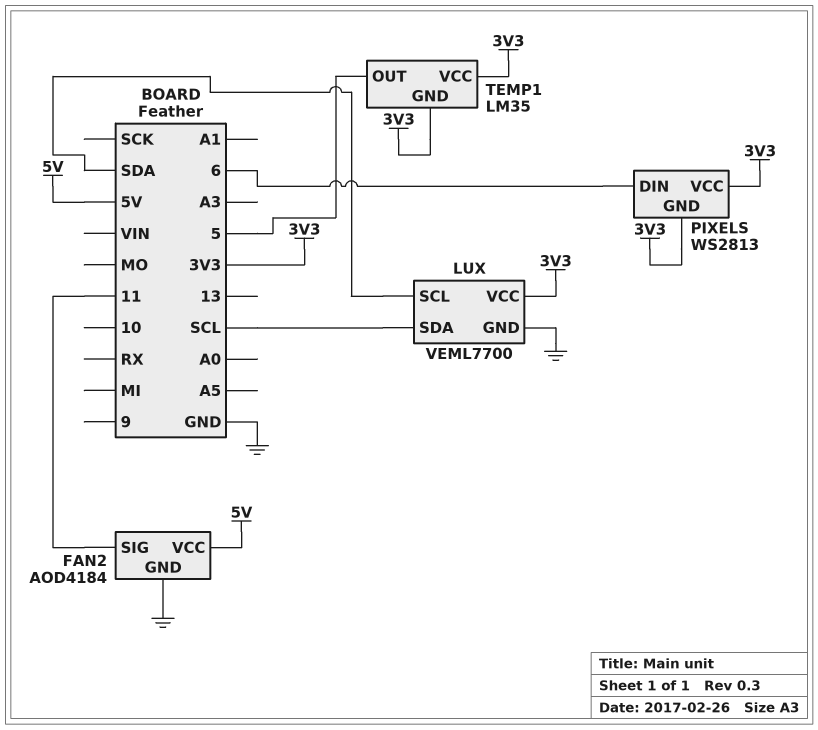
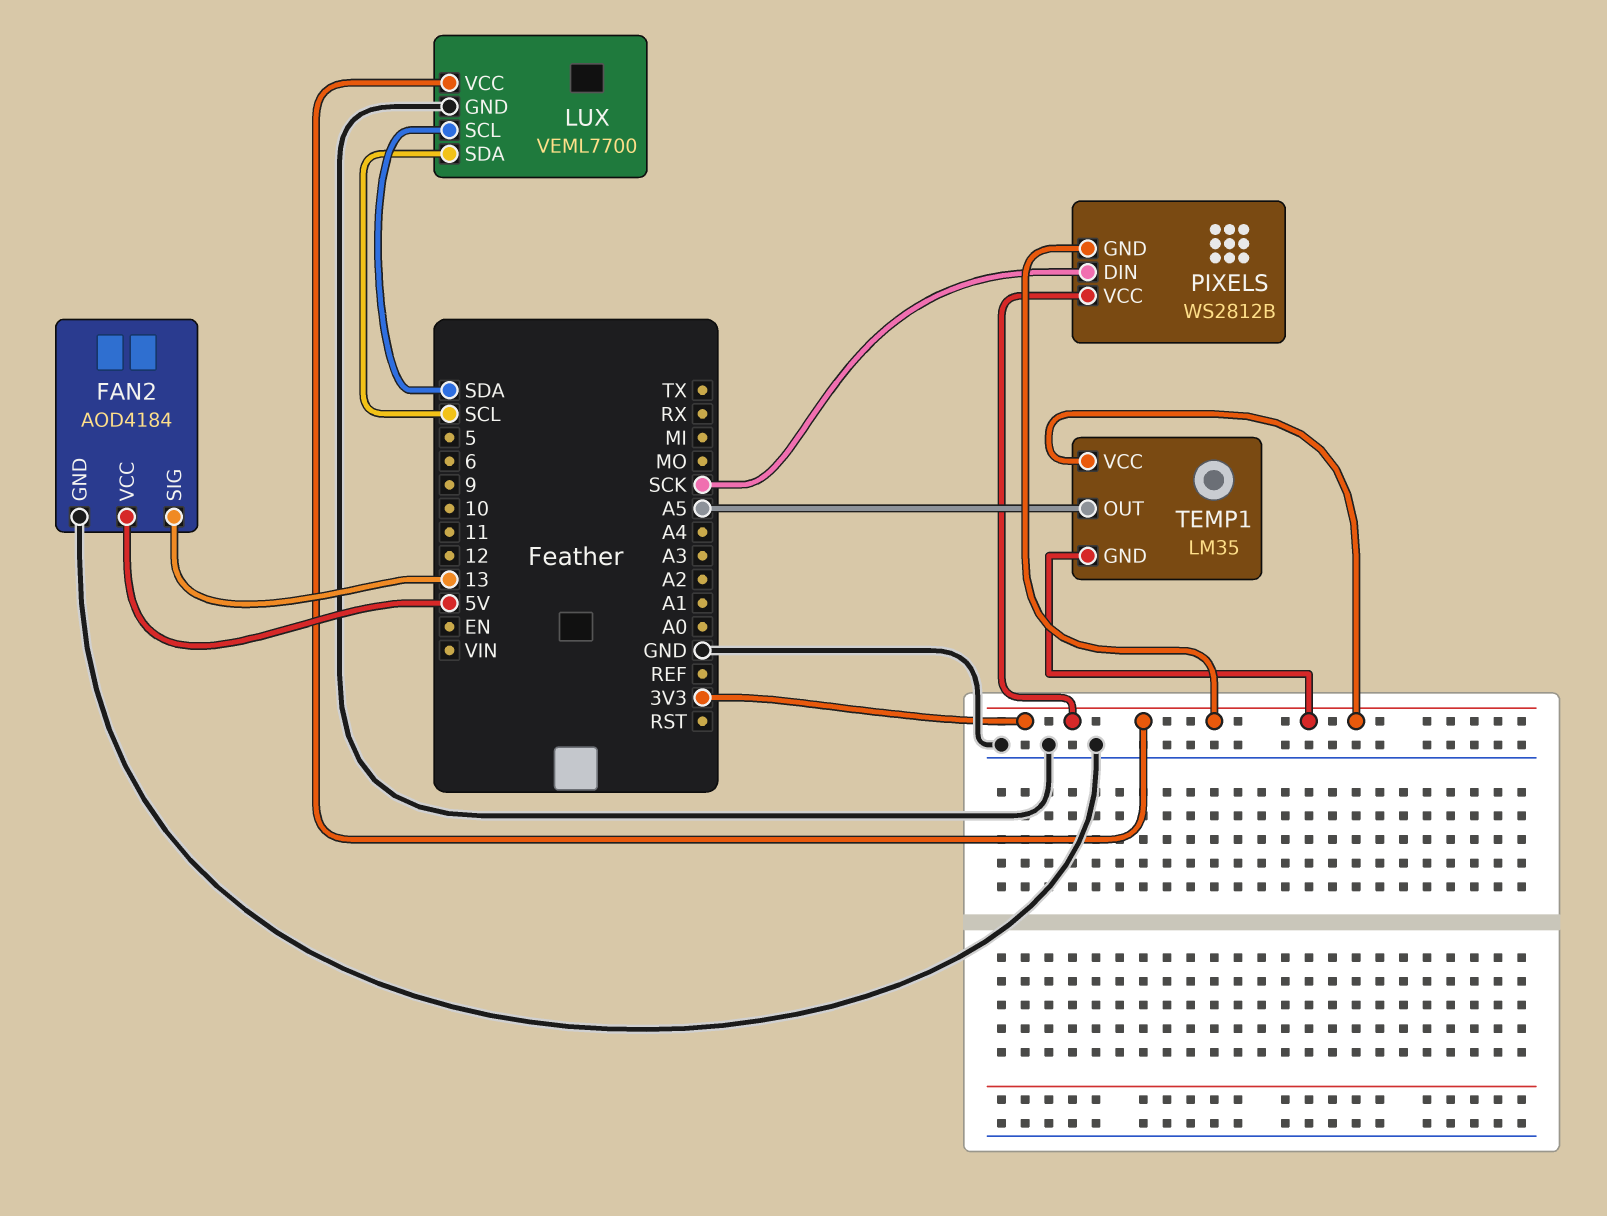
FAN2 pin SIG: 11 -> 13
PIXELS: WS2813 -> WS2812B
PIXELS pin DIN: 6 -> SCK
TEMP1 pin OUT: 5 -> A5

